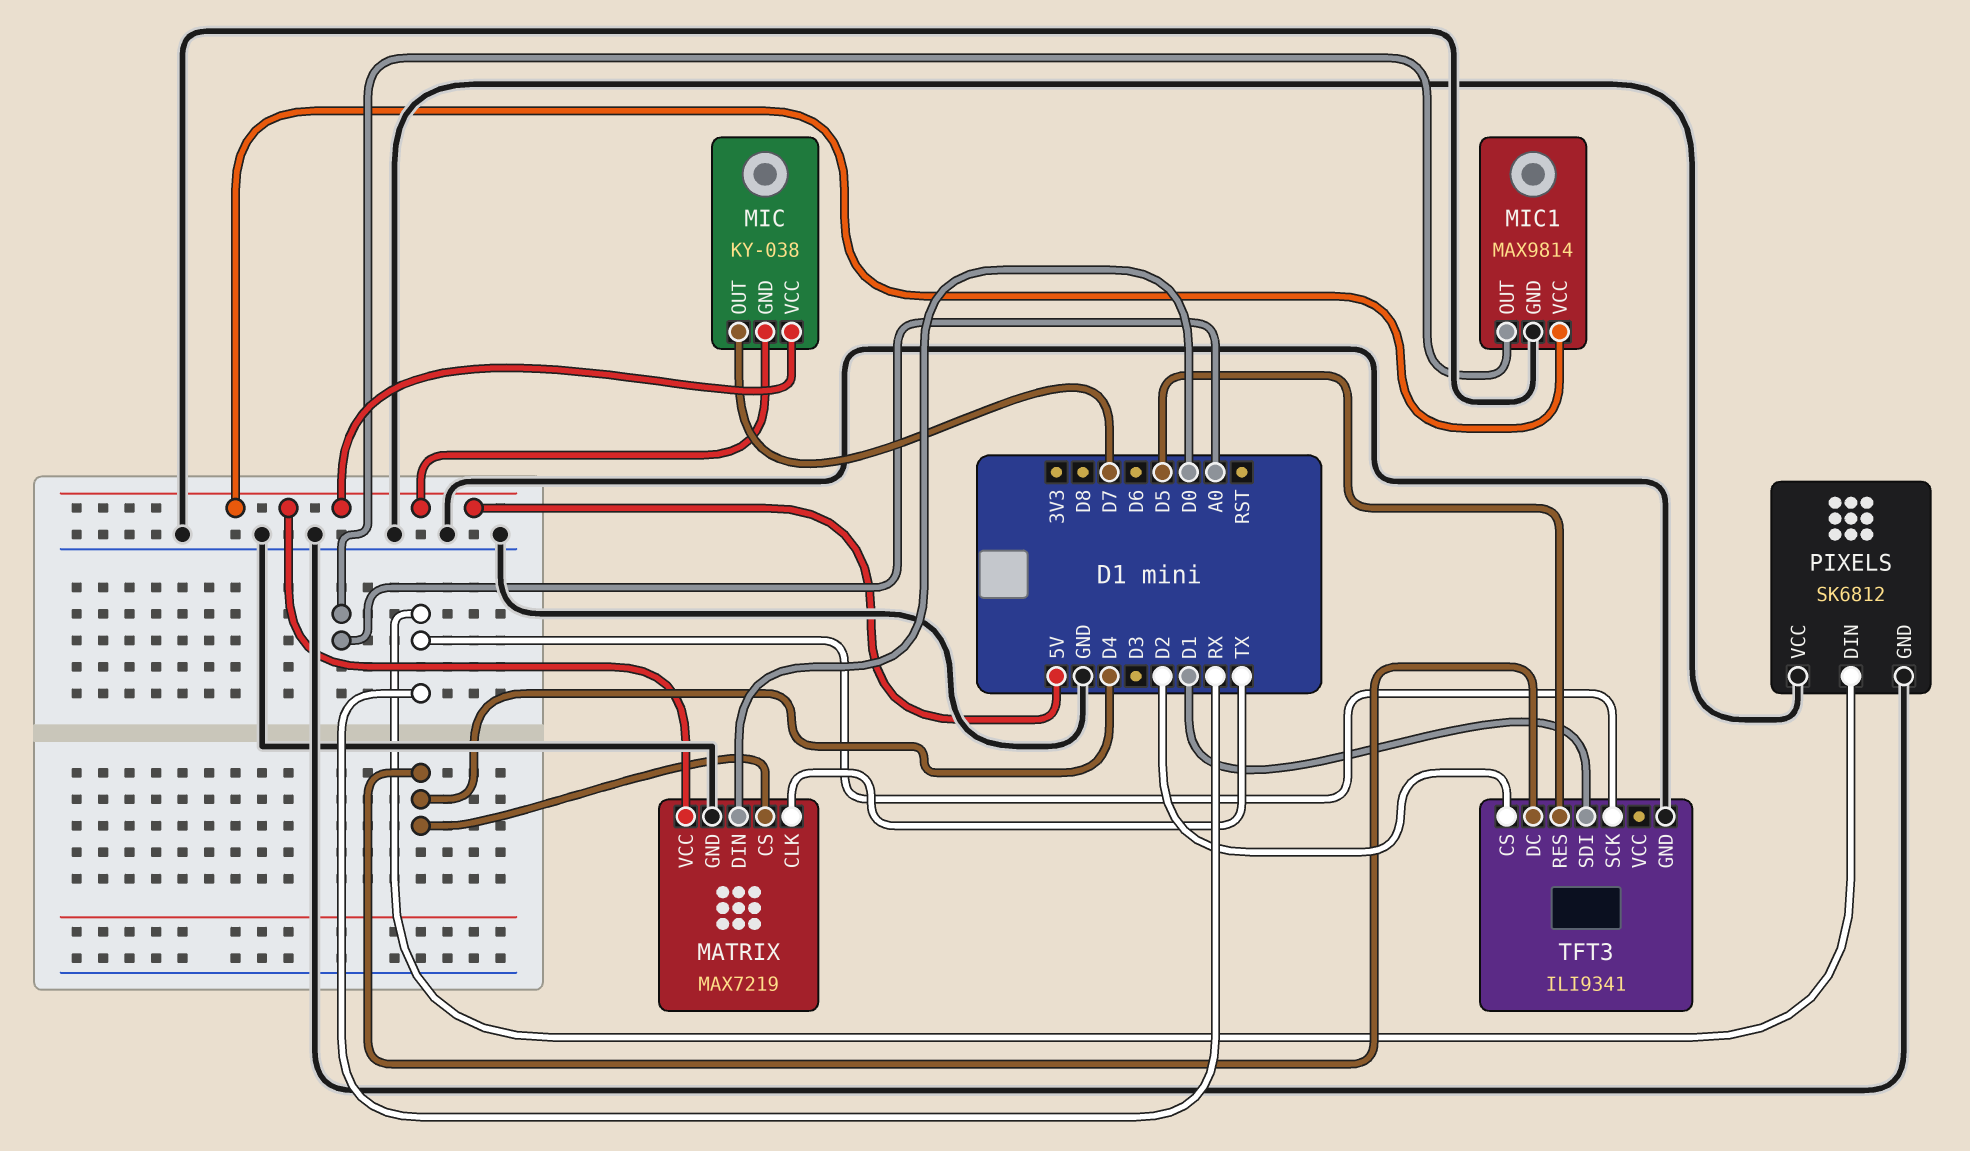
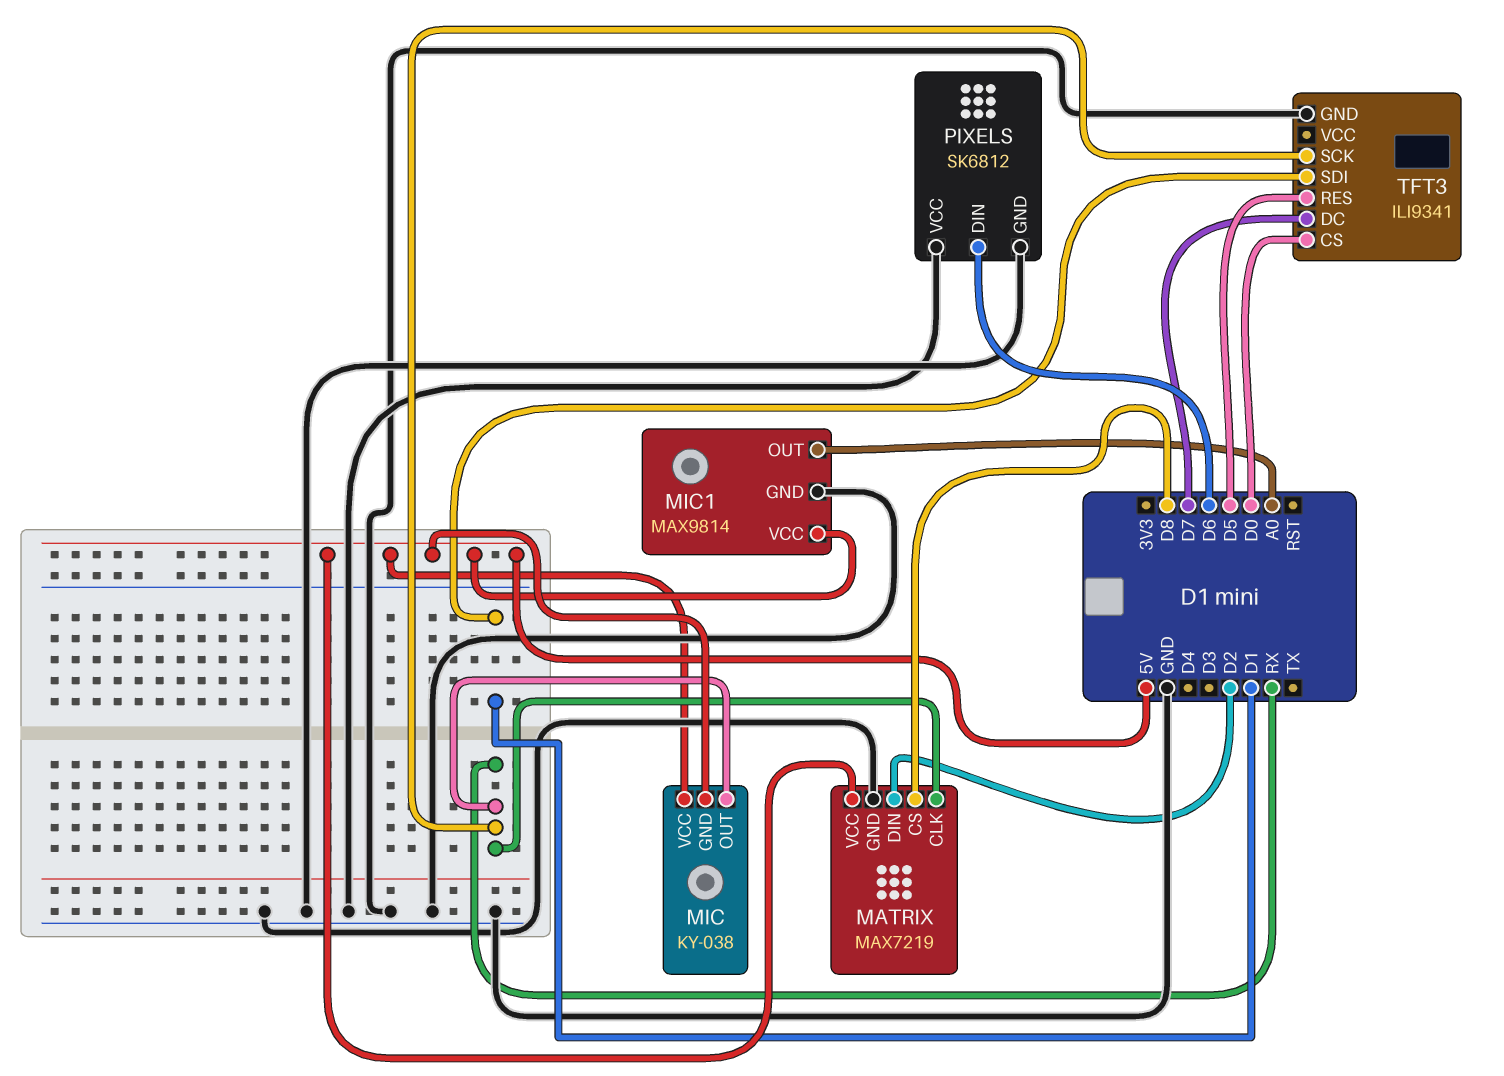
MATRIX pin CLK: TX -> RX
MATRIX pin CS: D4 -> D8
MATRIX pin DIN: D0 -> D2
MIC pin OUT: D7 -> RX
PIXELS pin DIN: RX -> D6
TFT3 pin CS: D2 -> D0
TFT3 pin DC: D4 -> D7

